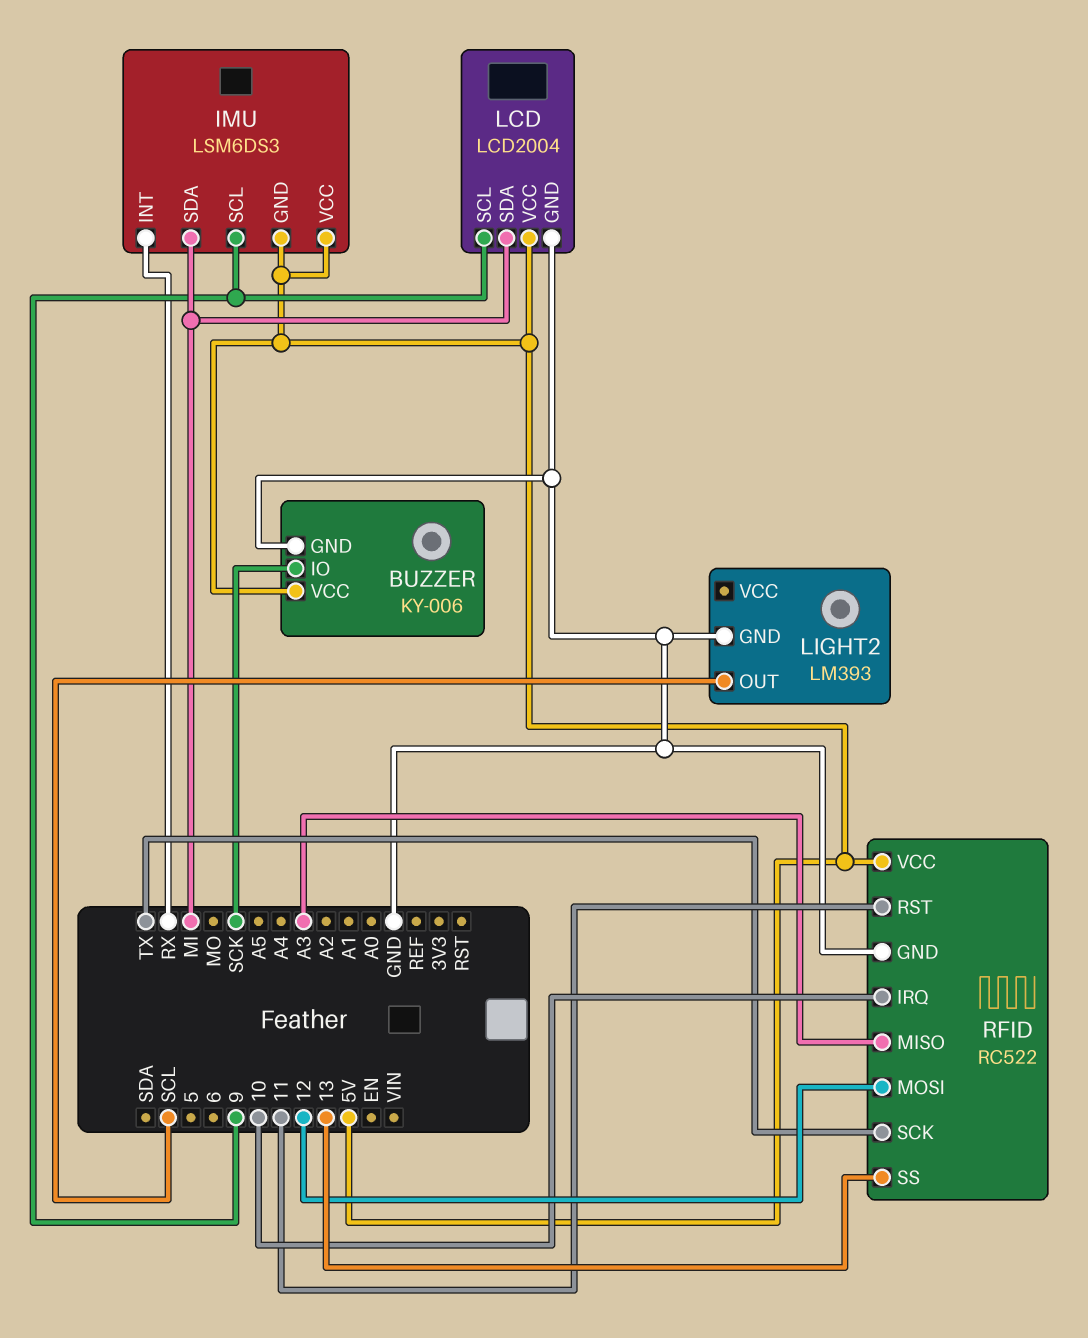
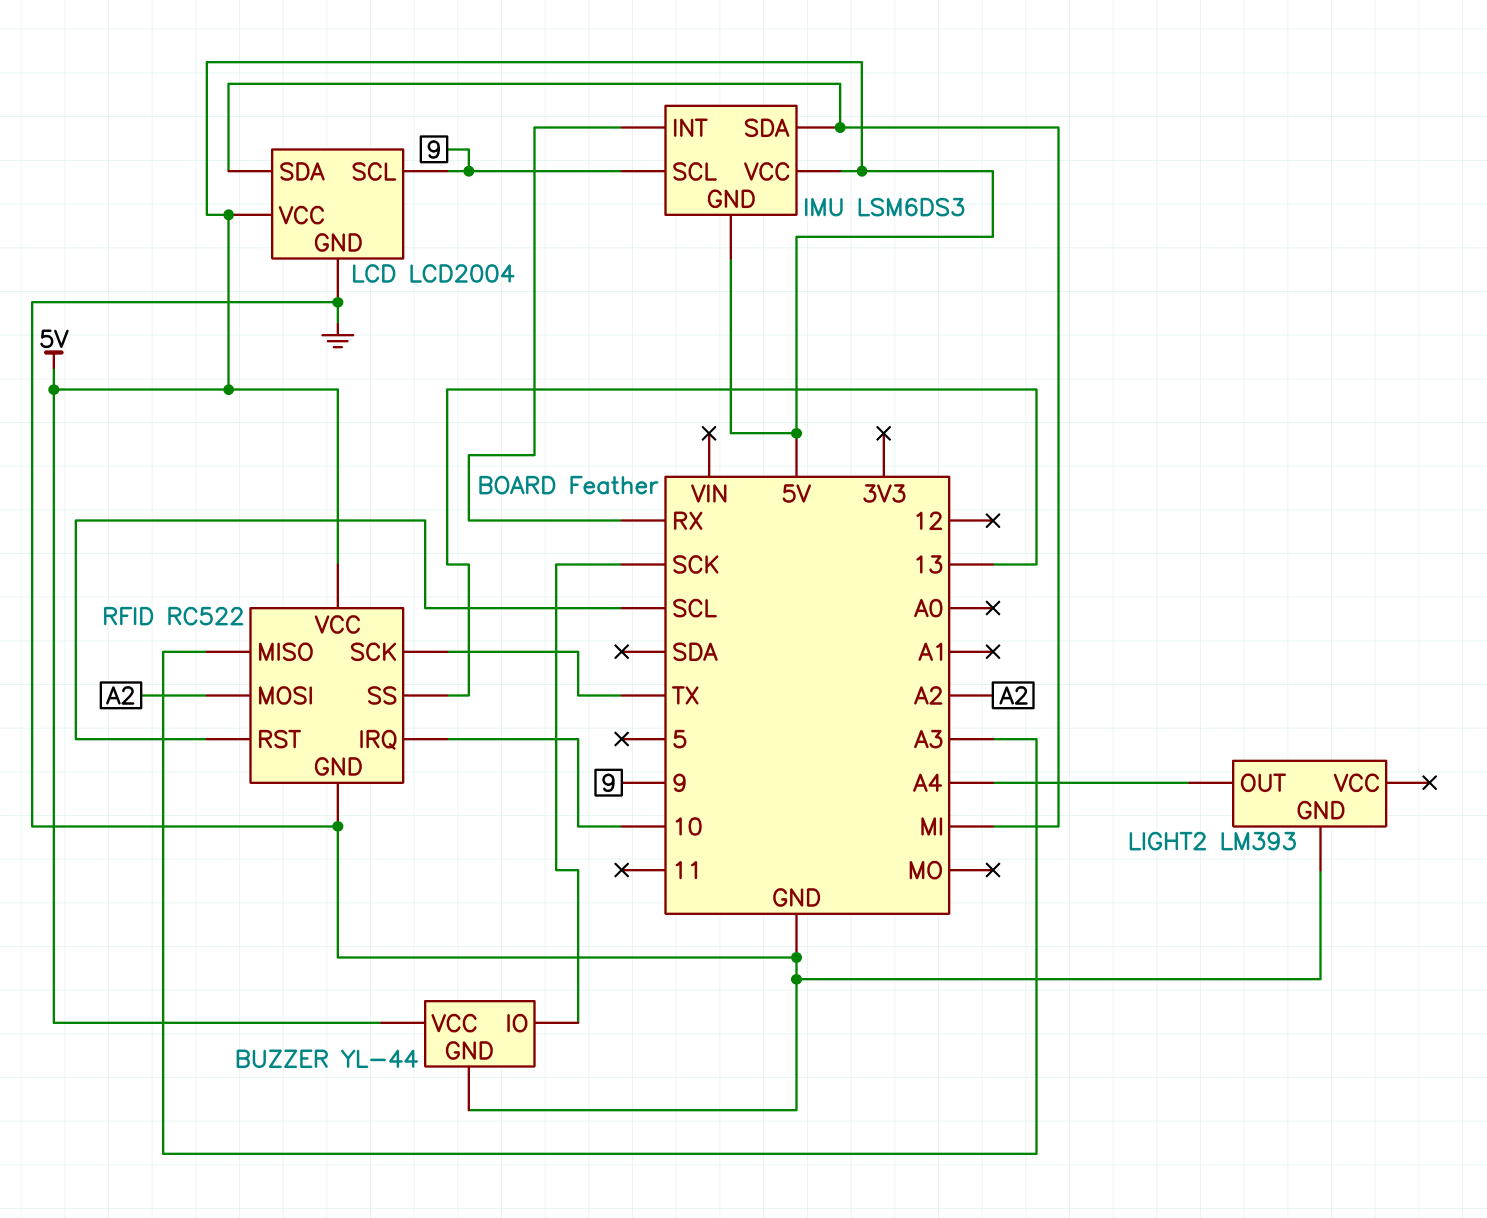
BUZZER: KY-006 -> YL-44
LIGHT2 pin OUT: SCL -> A4
RFID pin MOSI: 12 -> A2
RFID pin RST: 11 -> SCL

